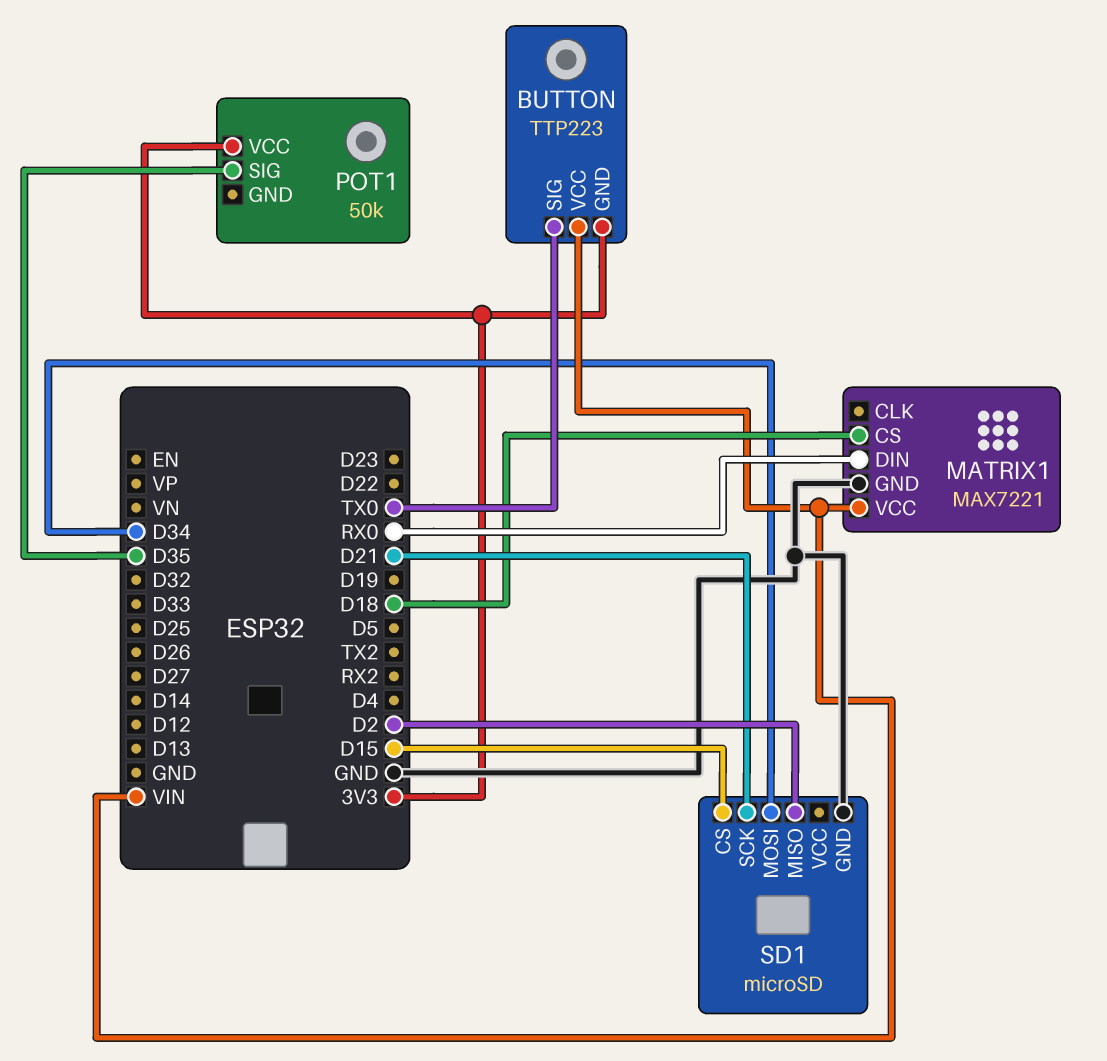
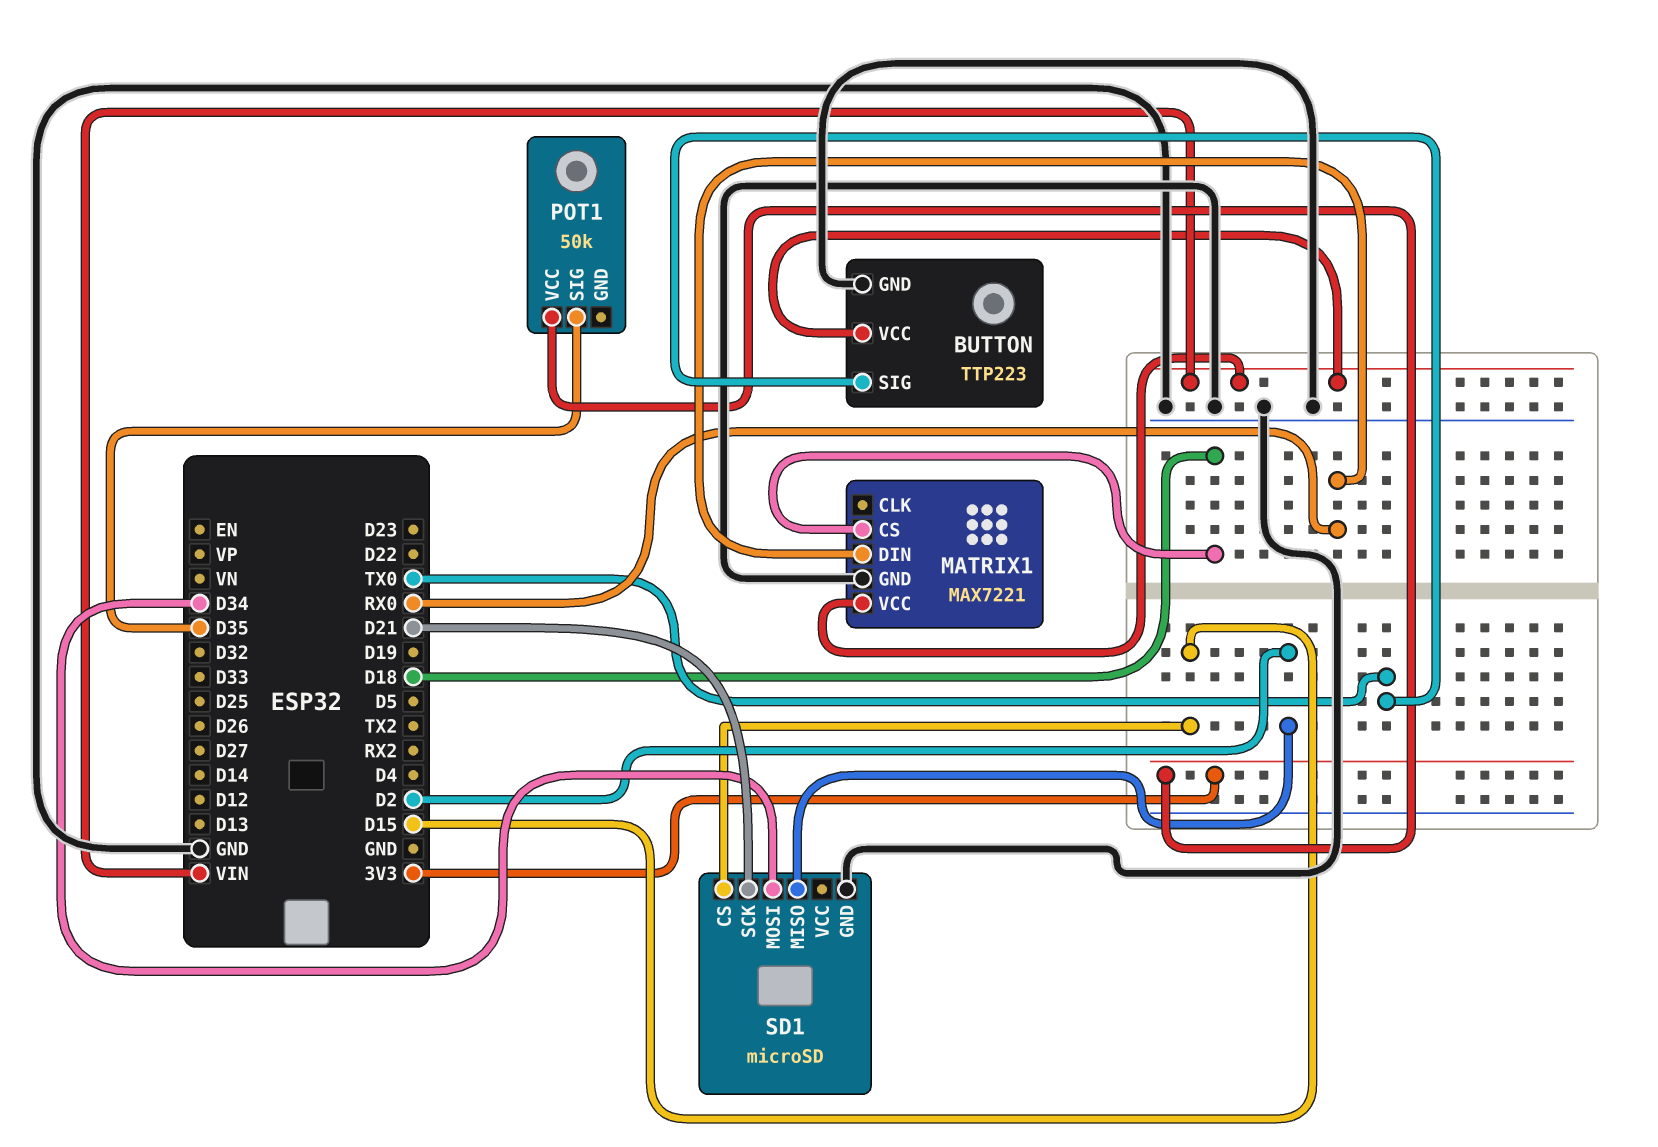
BUTTON pin GND: 3V3 -> GND

